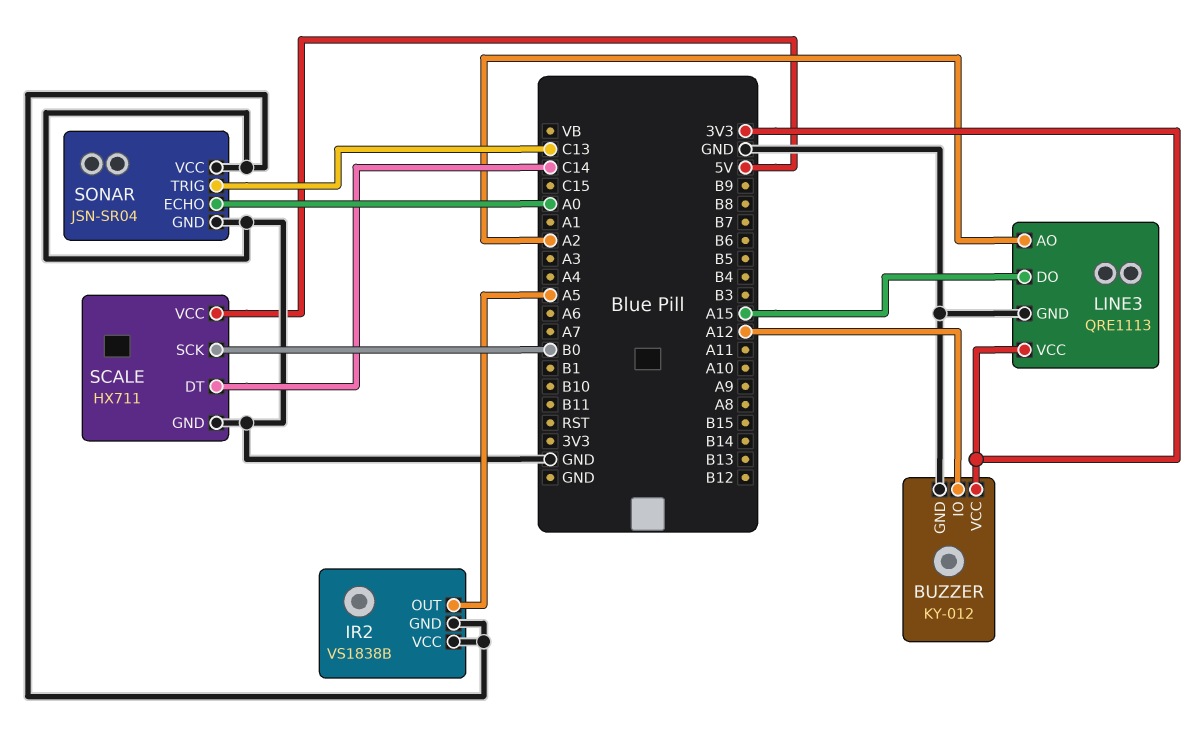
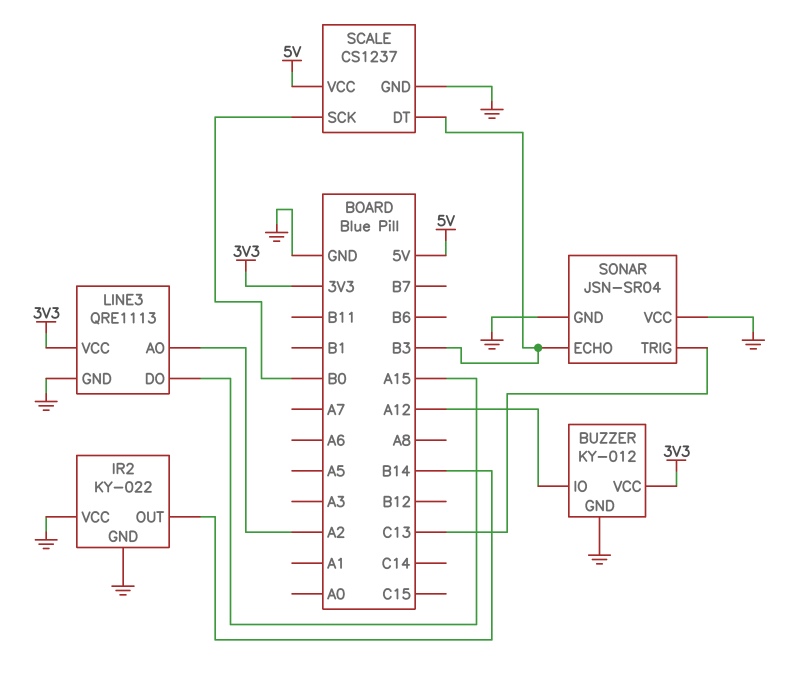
IR2: VS1838B -> KY-022
IR2 pin OUT: A5 -> B14
SCALE: HX711 -> CS1237
SCALE pin DT: C14 -> B3
SONAR pin ECHO: A0 -> B3

